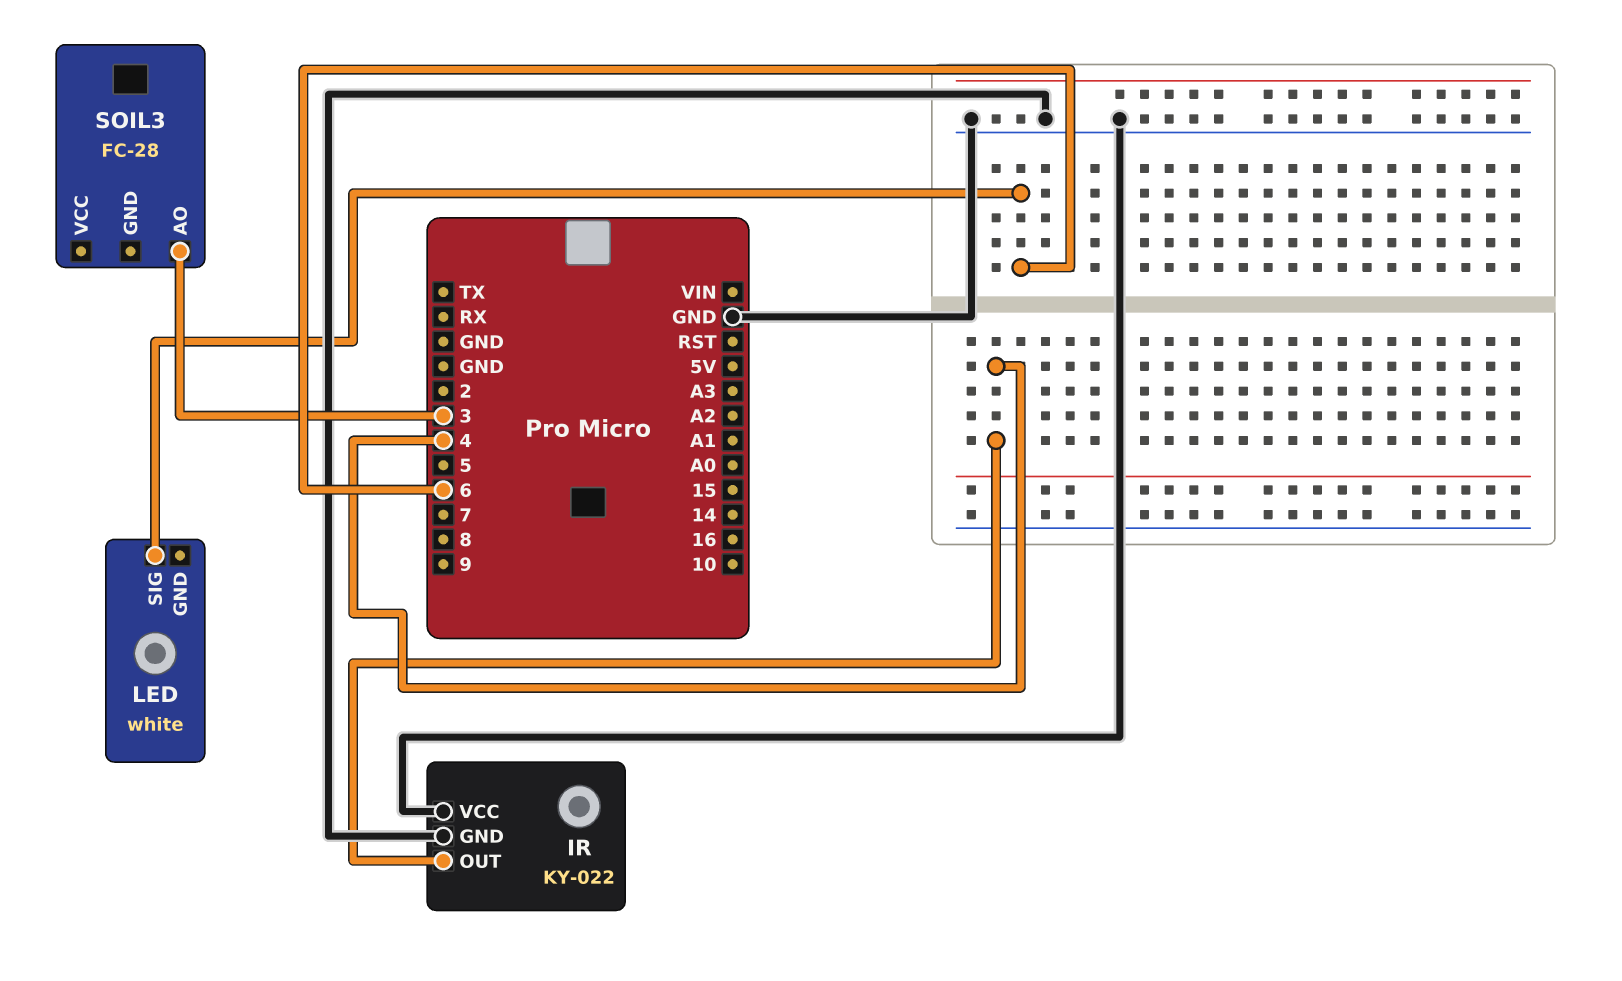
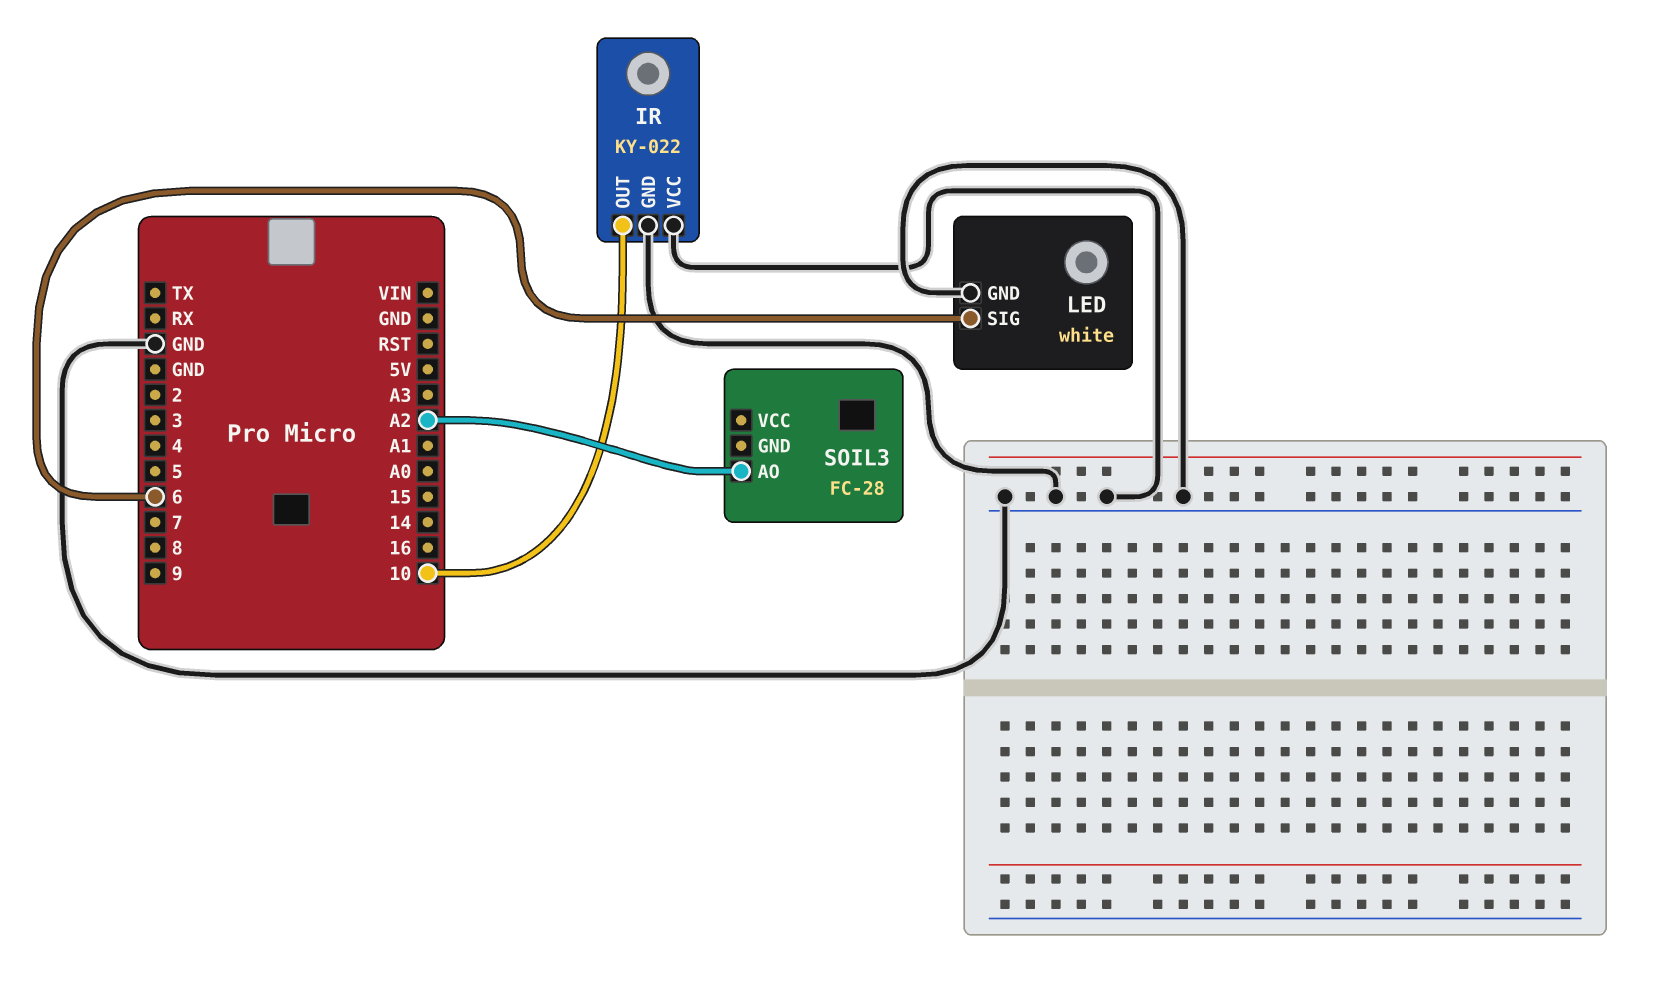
IR pin OUT: 4 -> 10
LED pin GND: none -> GND
SOIL3 pin AO: 3 -> A2

